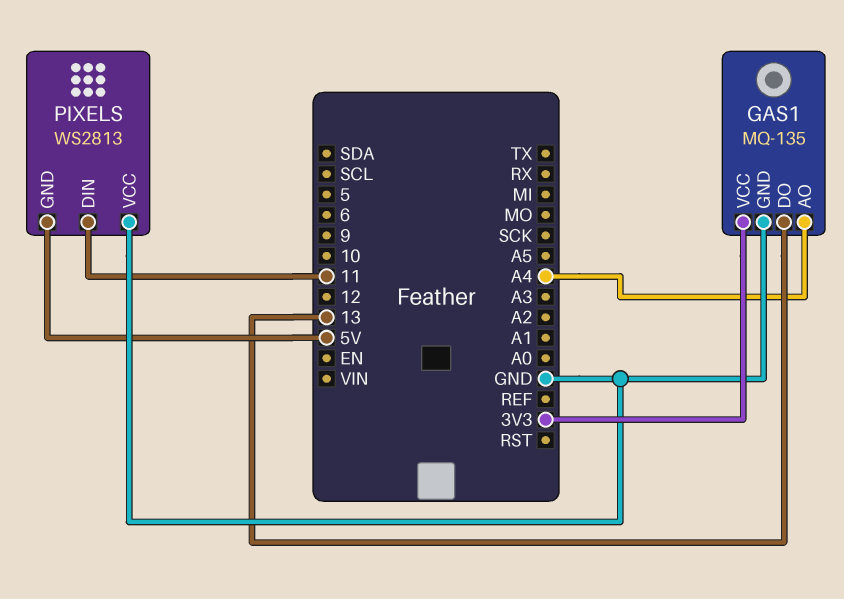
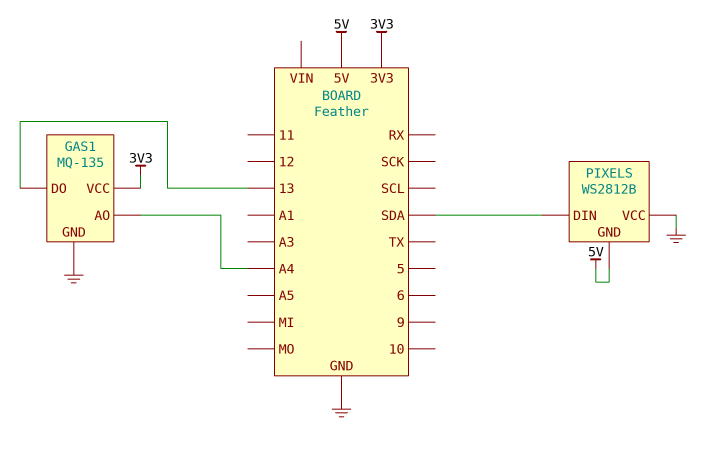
PIXELS: WS2813 -> WS2812B
PIXELS pin DIN: 11 -> SDA

